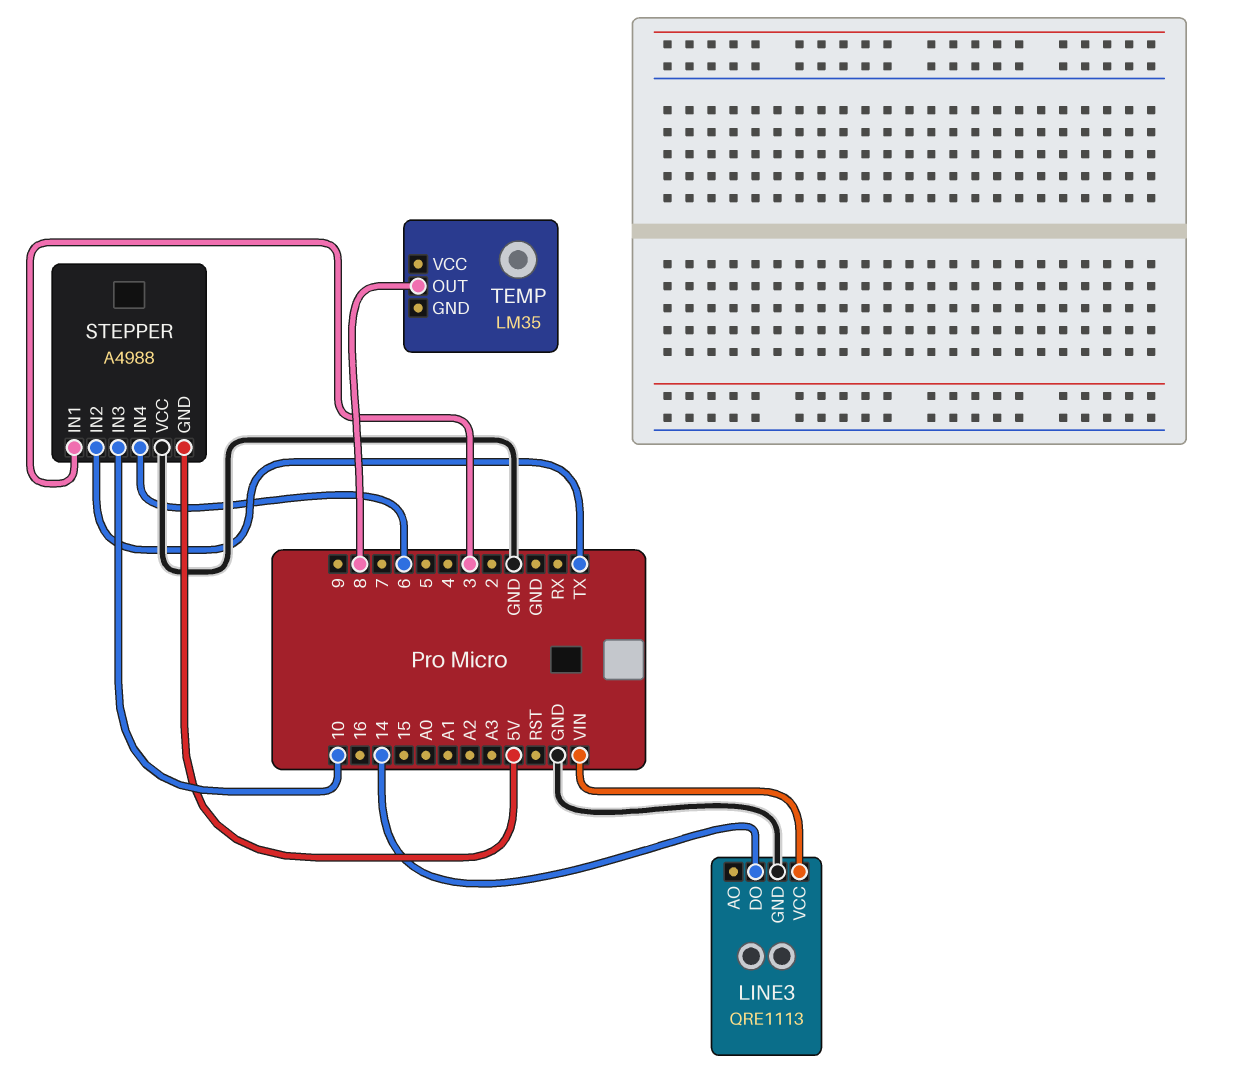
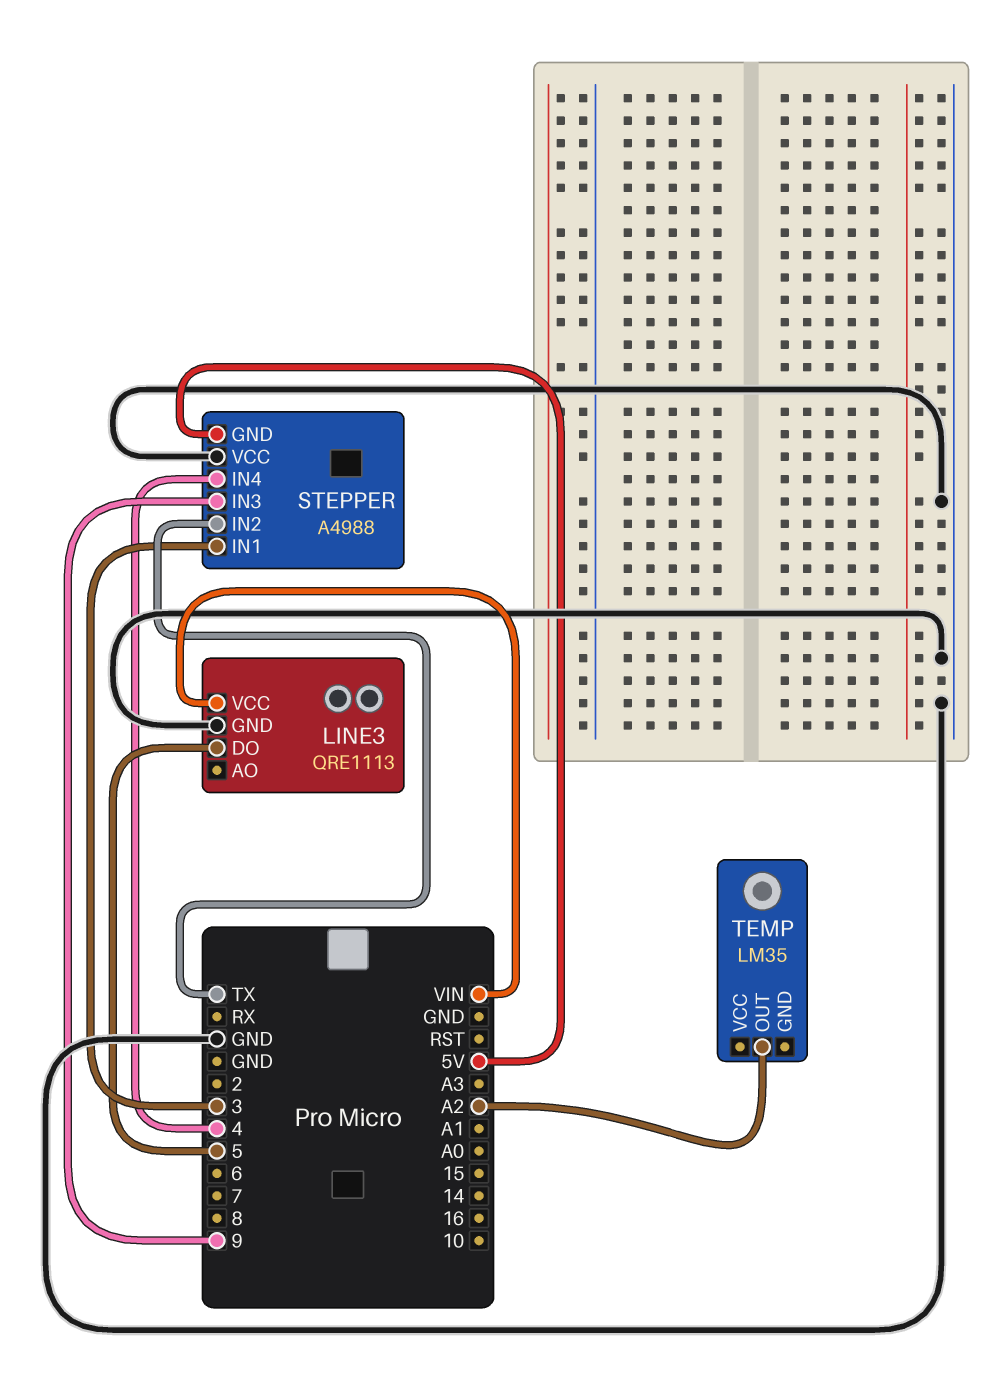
LINE3 pin DO: 14 -> 5
STEPPER pin IN3: 10 -> 9
STEPPER pin IN4: 6 -> 4
TEMP pin OUT: 8 -> A2

